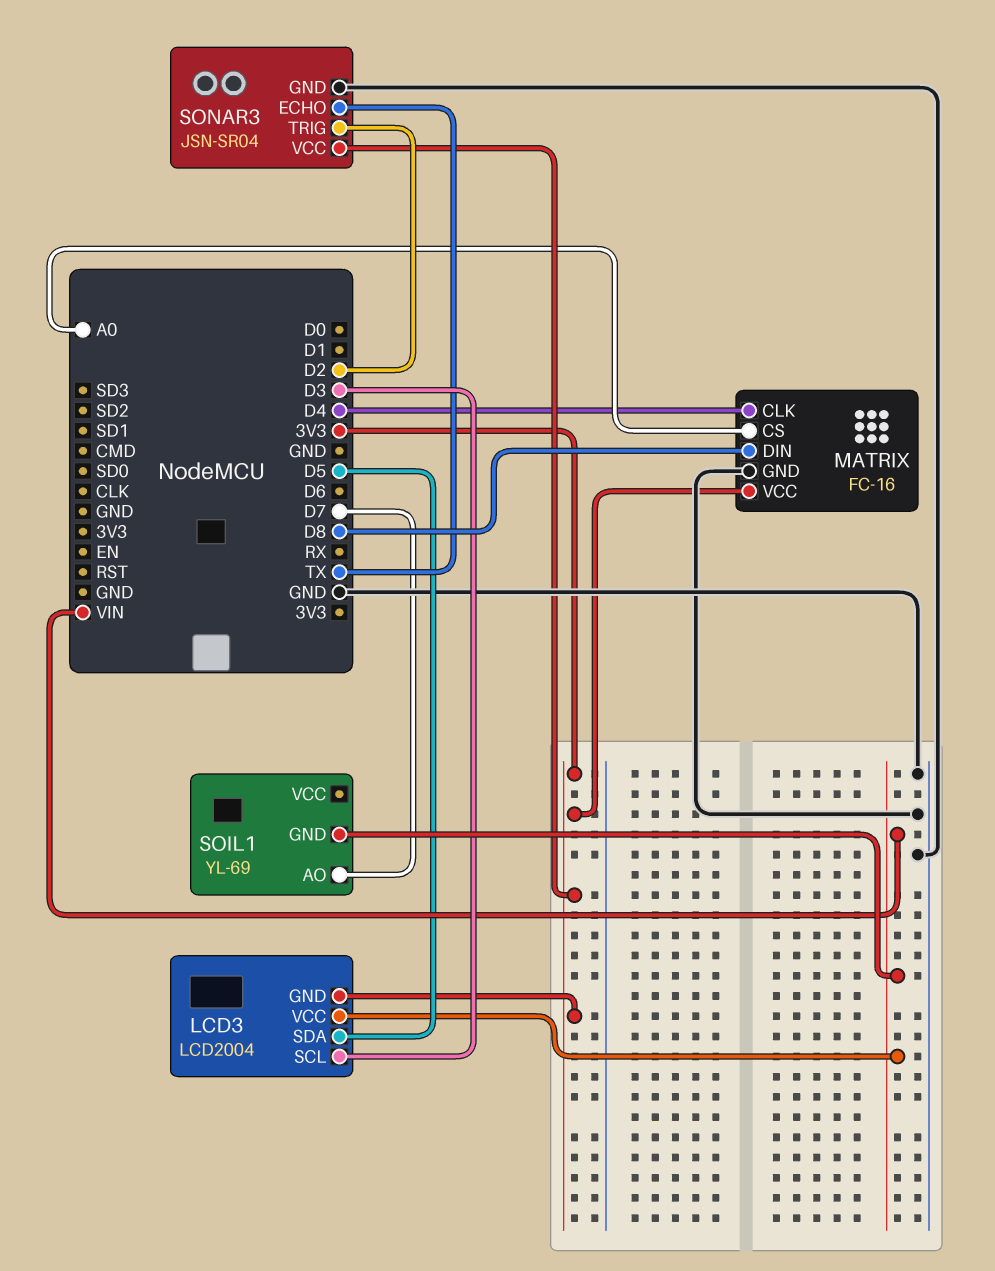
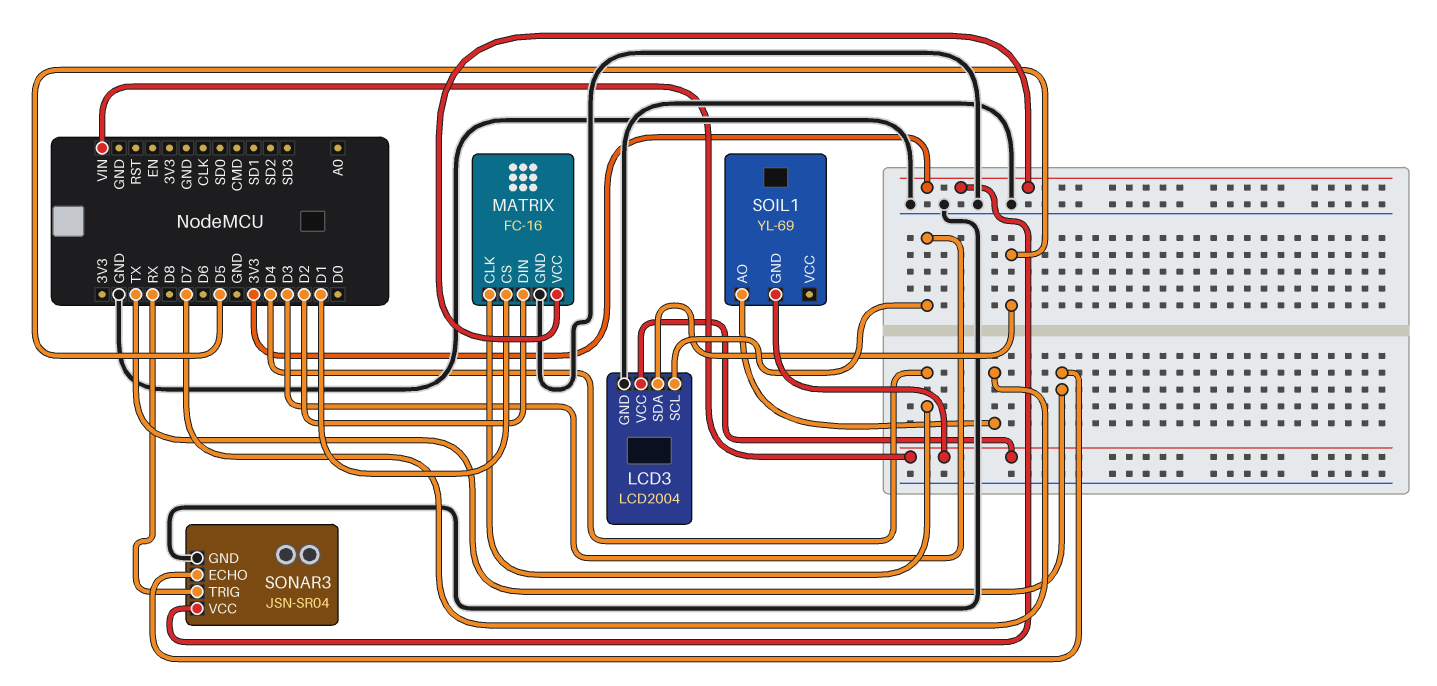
LCD3 pin GND: 3V3 -> GND
MATRIX pin CS: A0 -> D1
MATRIX pin DIN: D8 -> D2
SONAR3 pin TRIG: D2 -> RX

